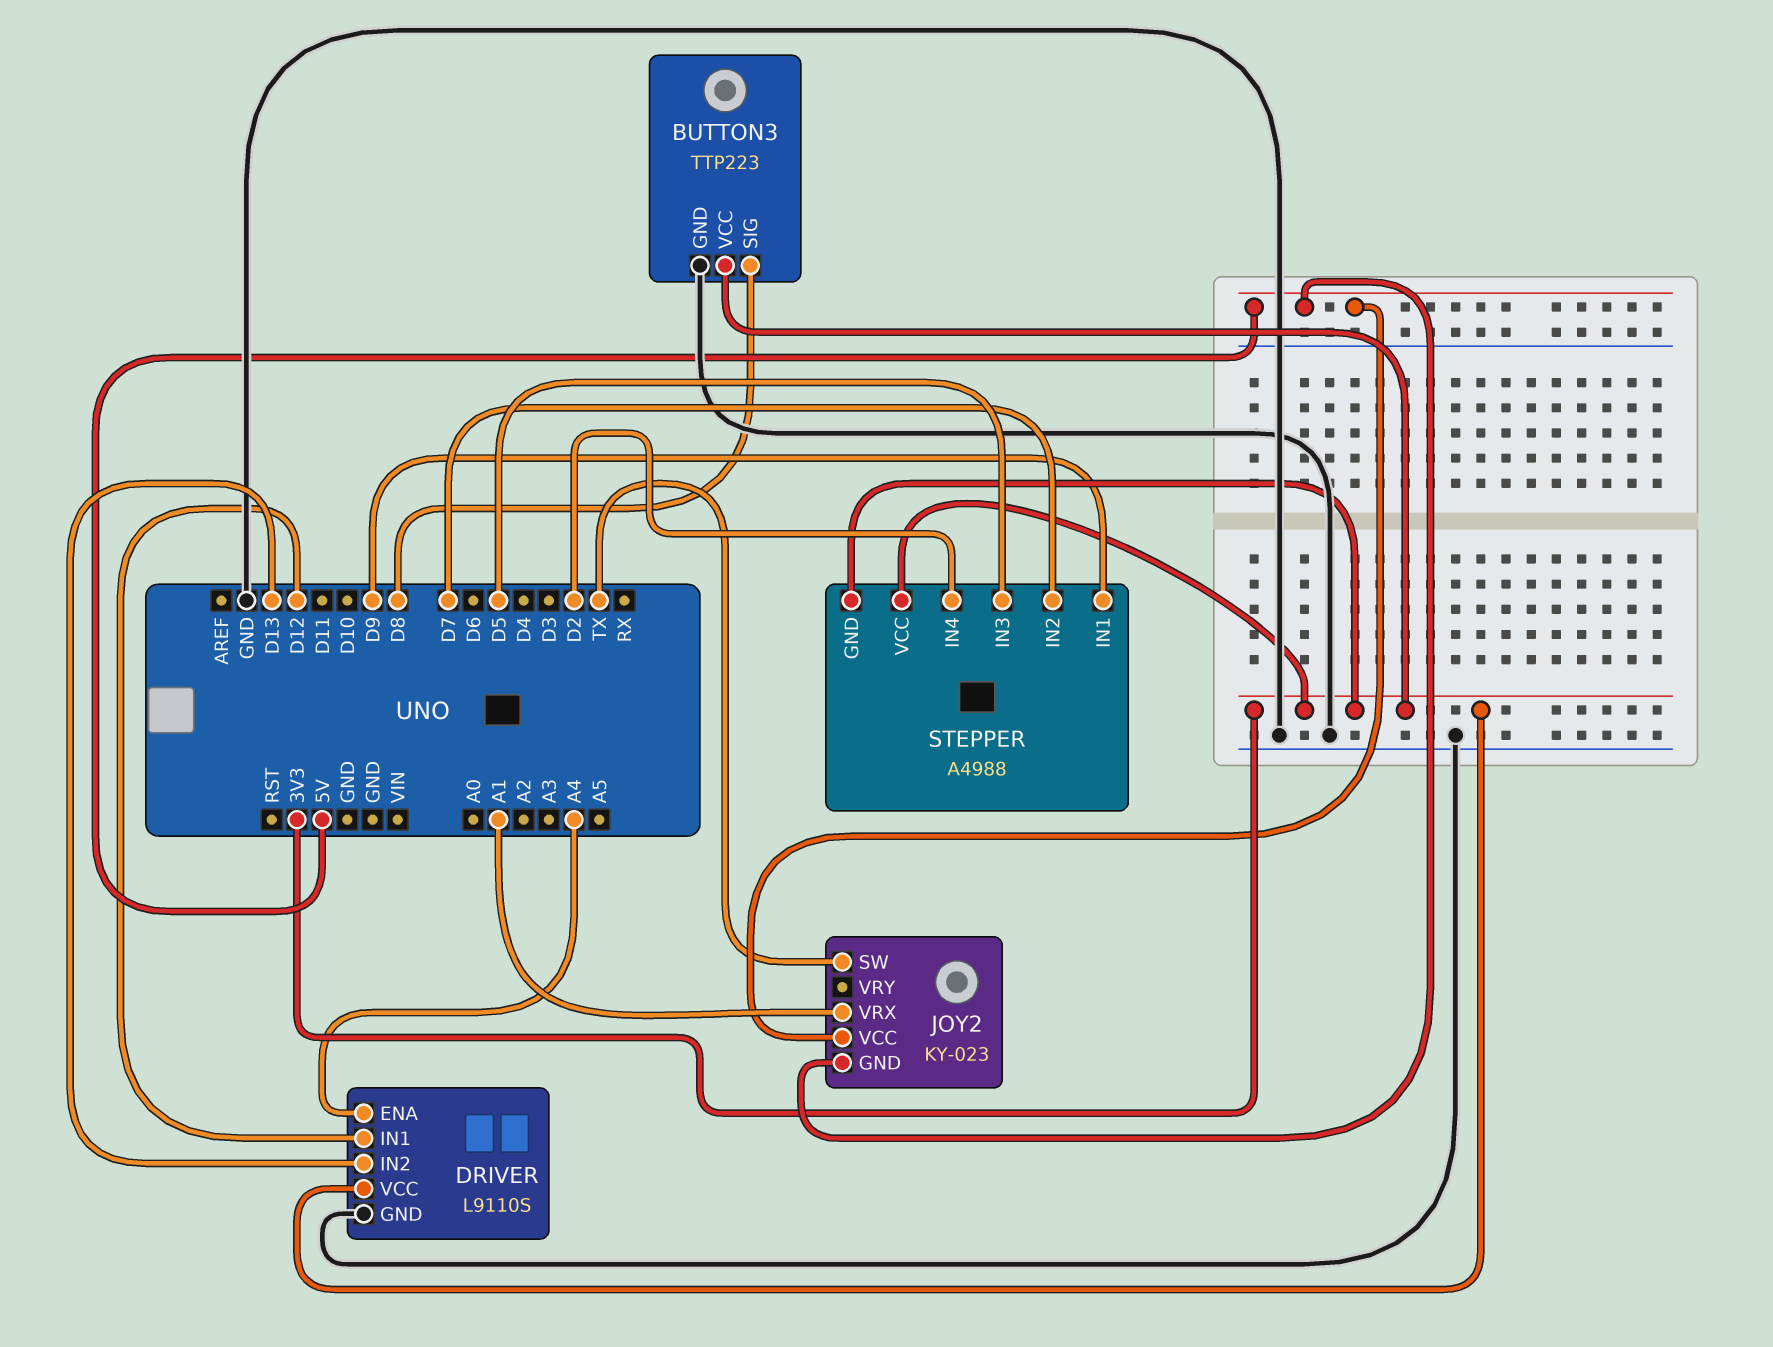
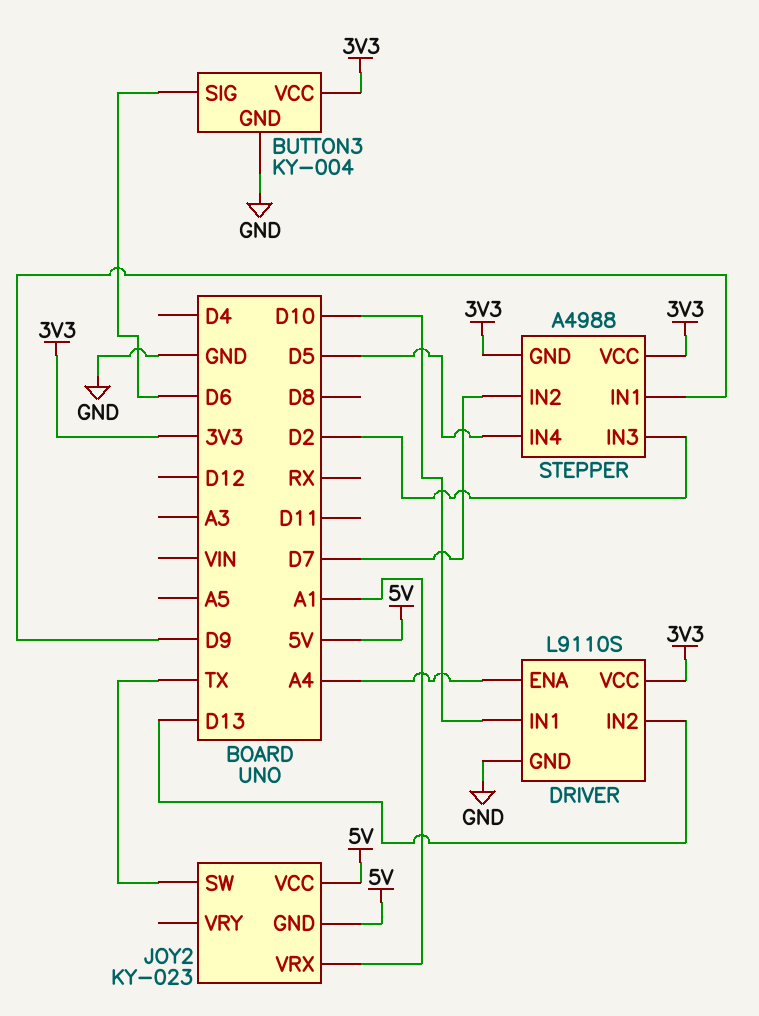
BUTTON3: TTP223 -> KY-004
BUTTON3 pin SIG: D8 -> D6
DRIVER pin IN1: D12 -> D10
STEPPER pin IN3: D5 -> D2
STEPPER pin IN4: D2 -> D5

